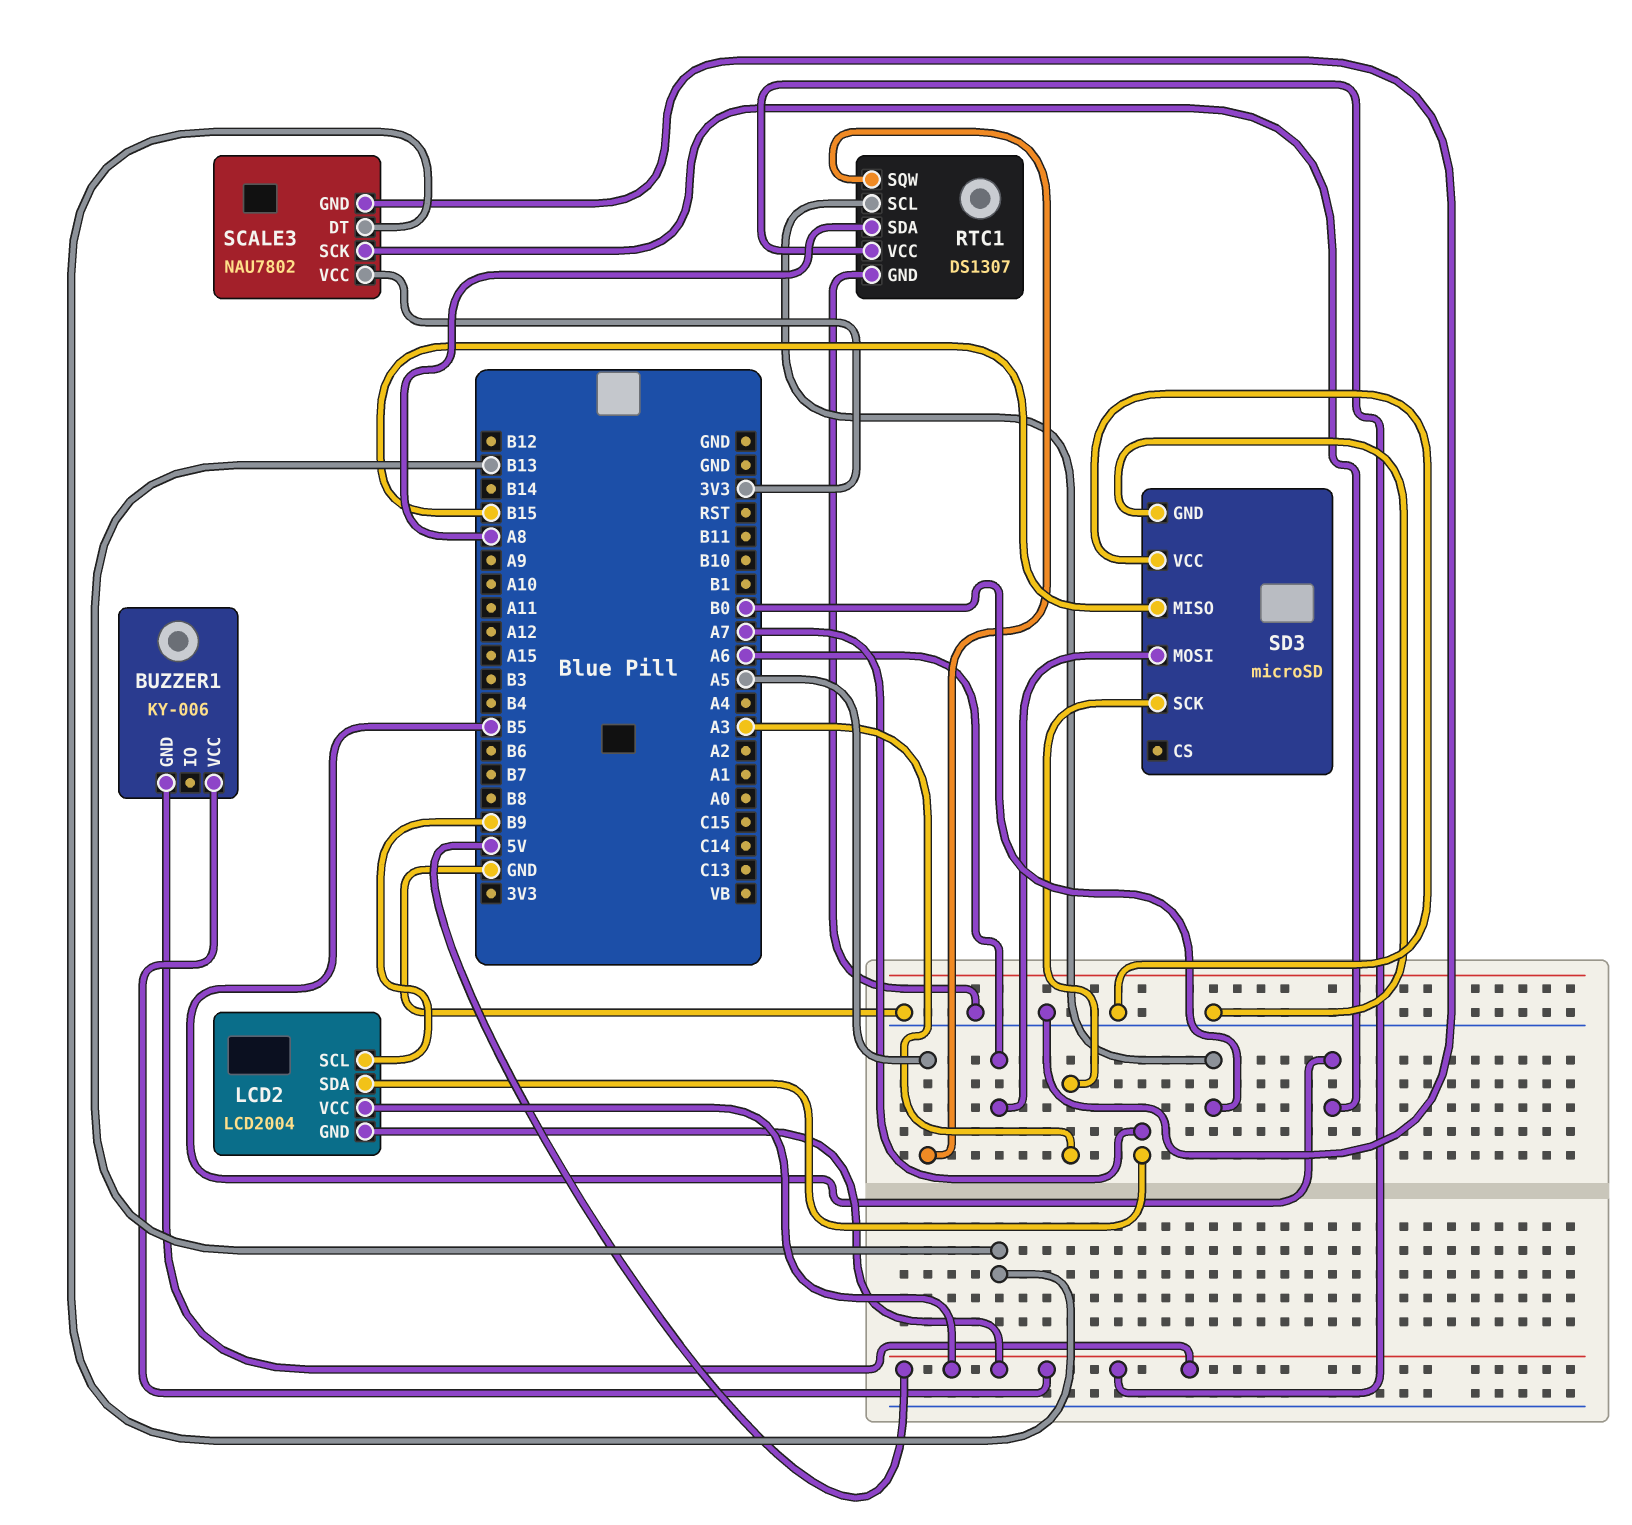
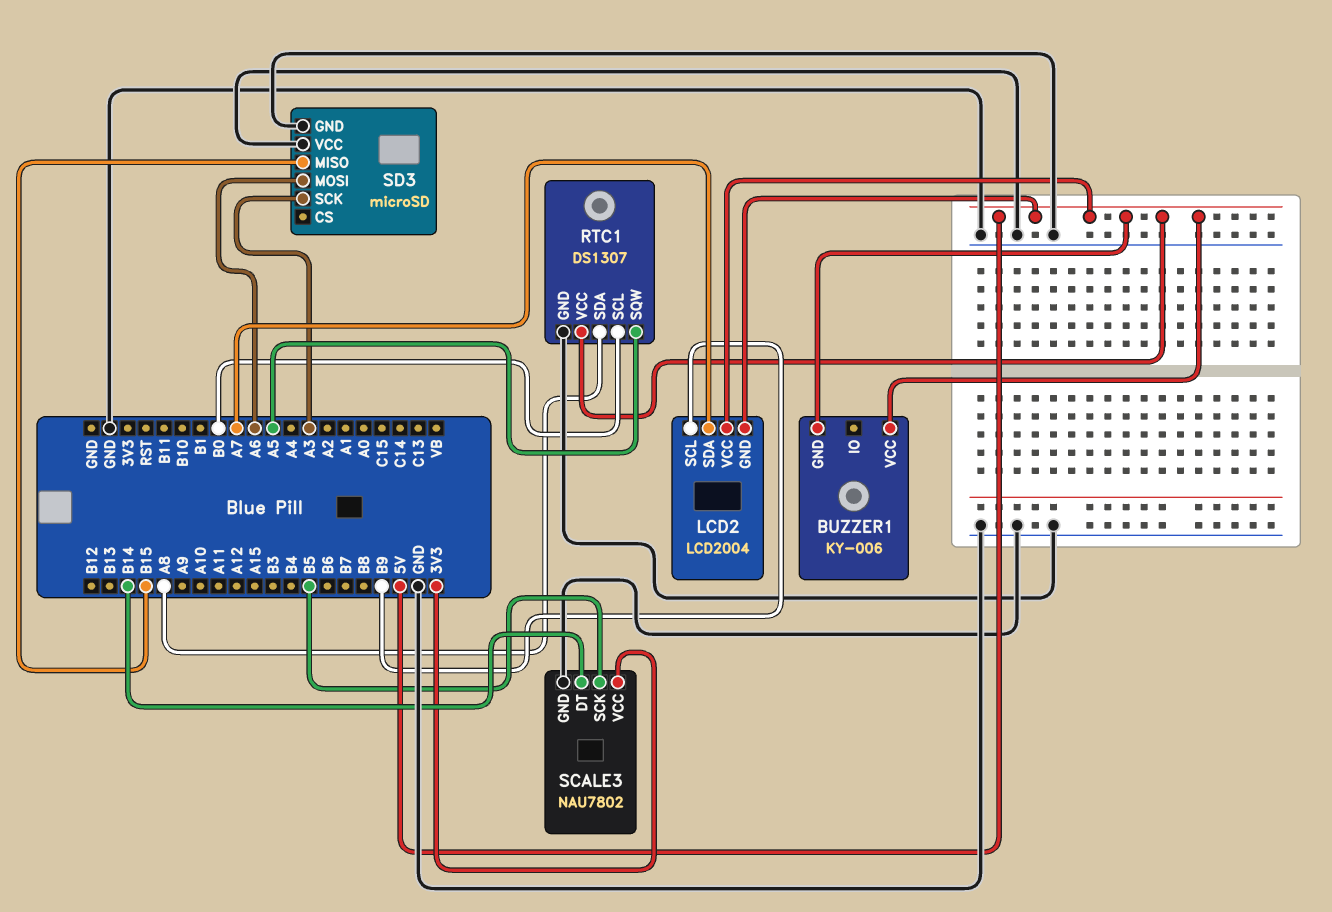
SCALE3 pin DT: B13 -> B14

